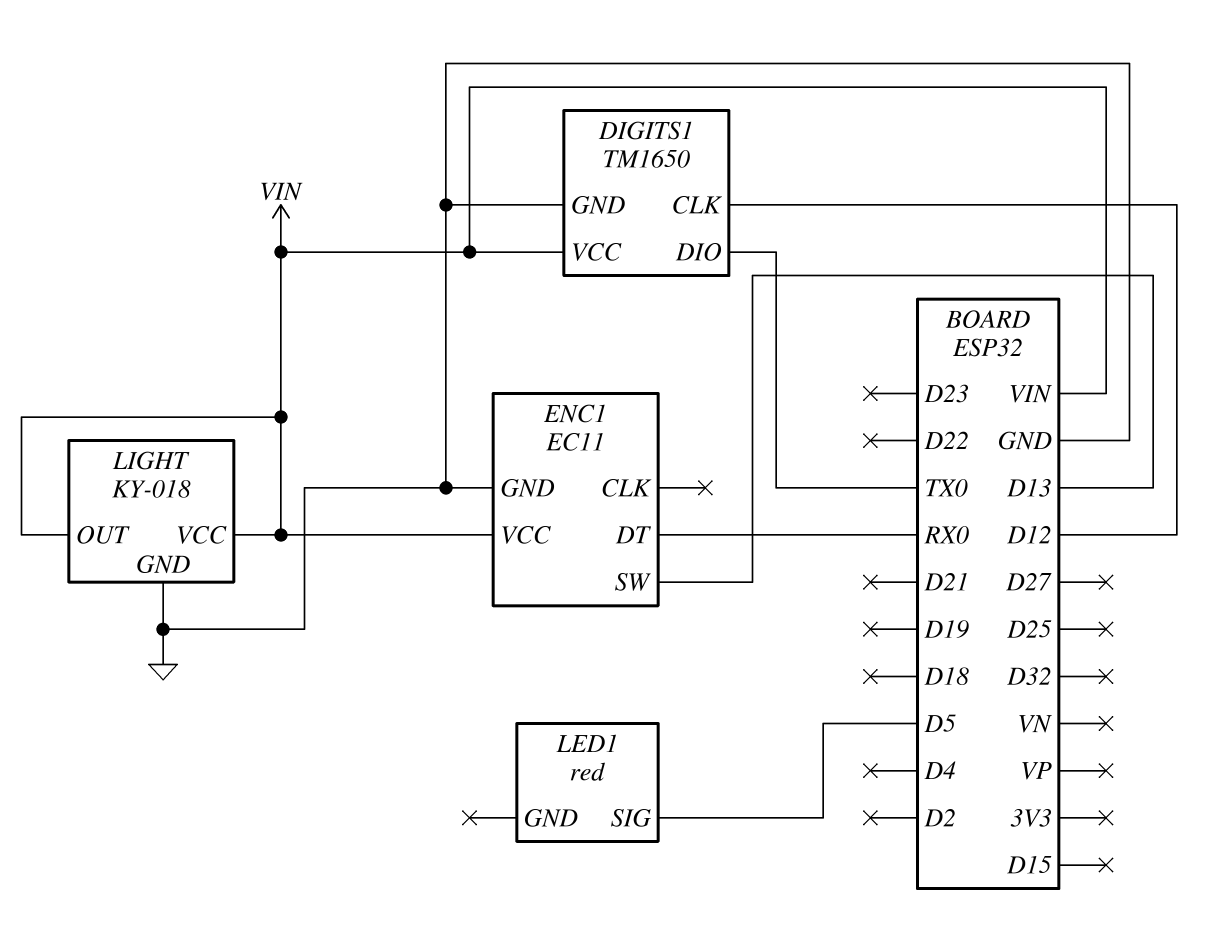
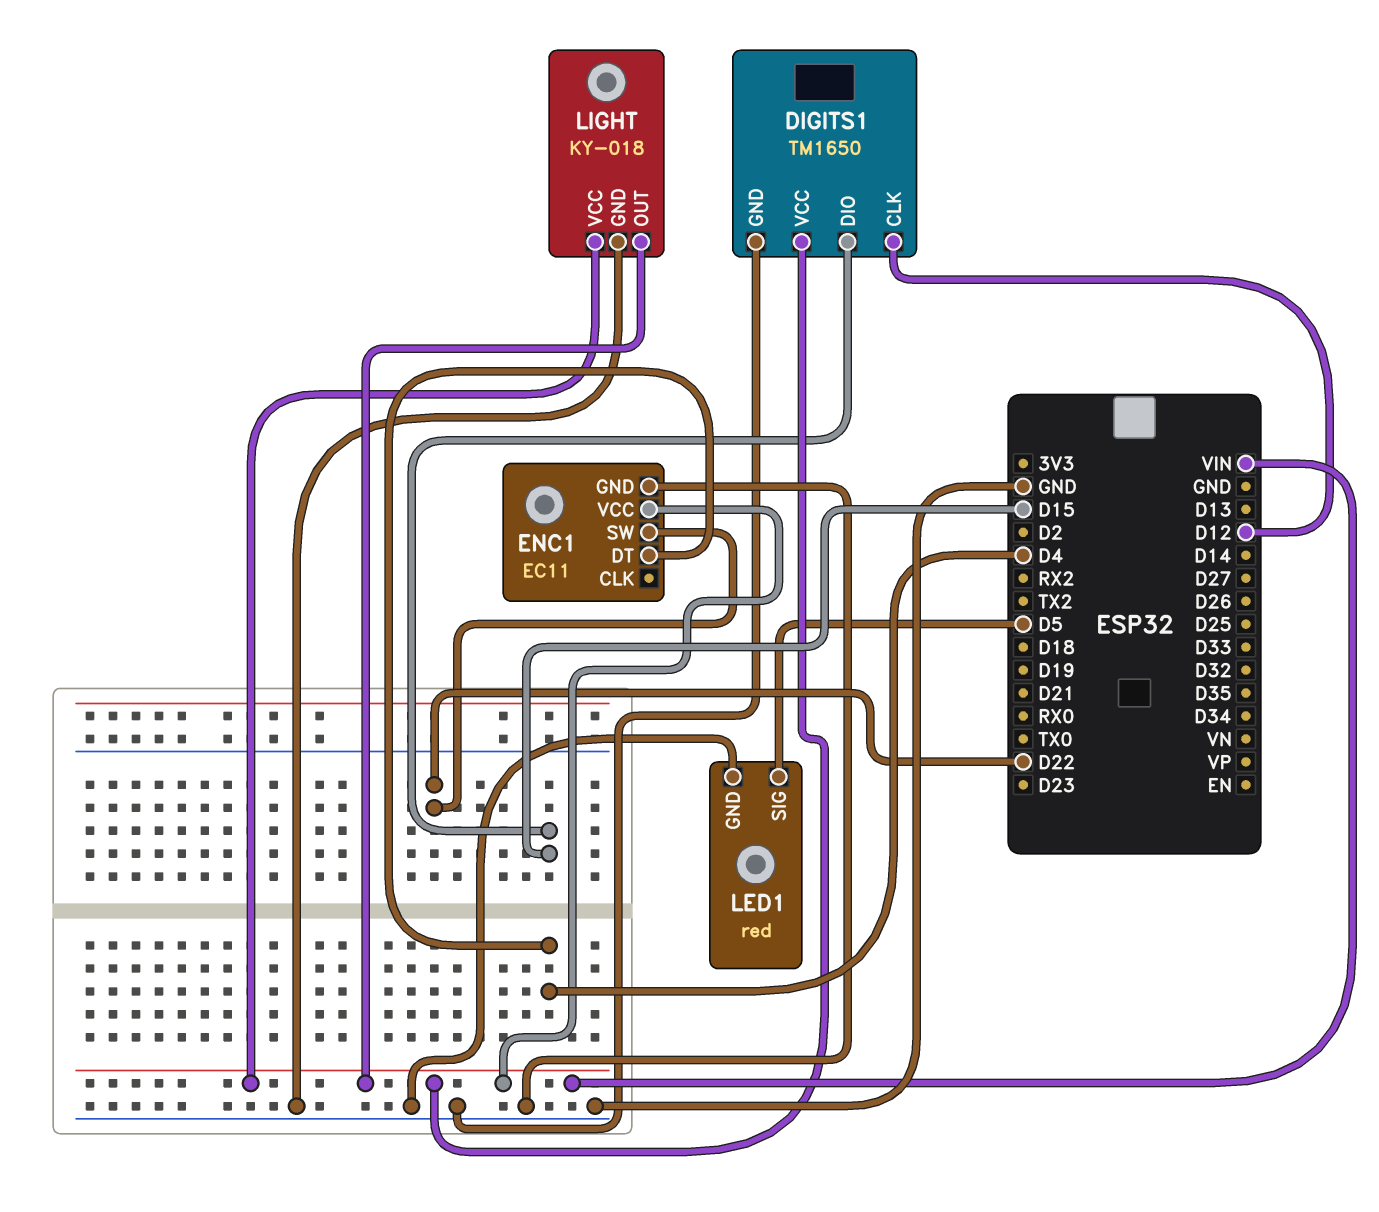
DIGITS1 pin DIO: TX0 -> D15
ENC1 pin DT: RX0 -> D4
ENC1 pin SW: D13 -> D22
LED1 pin GND: none -> GND

